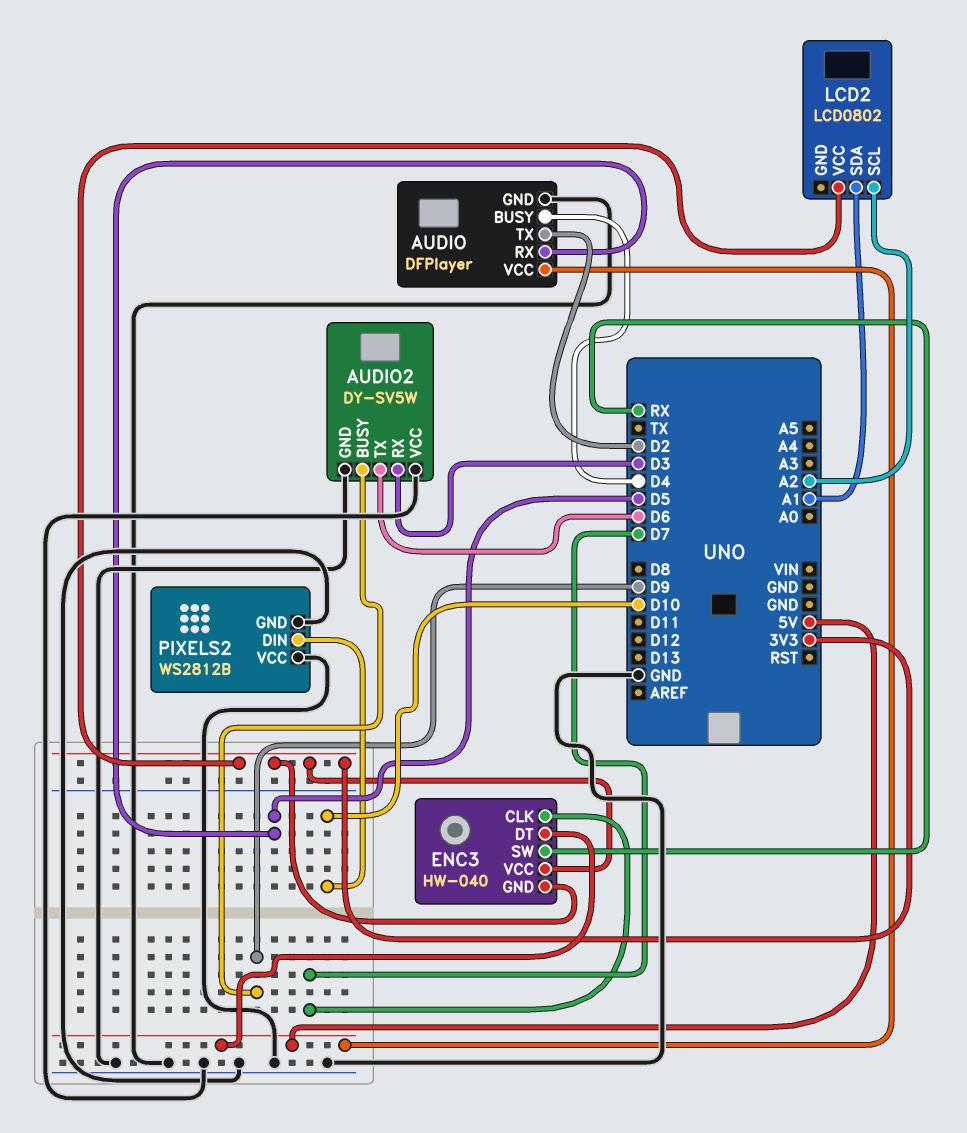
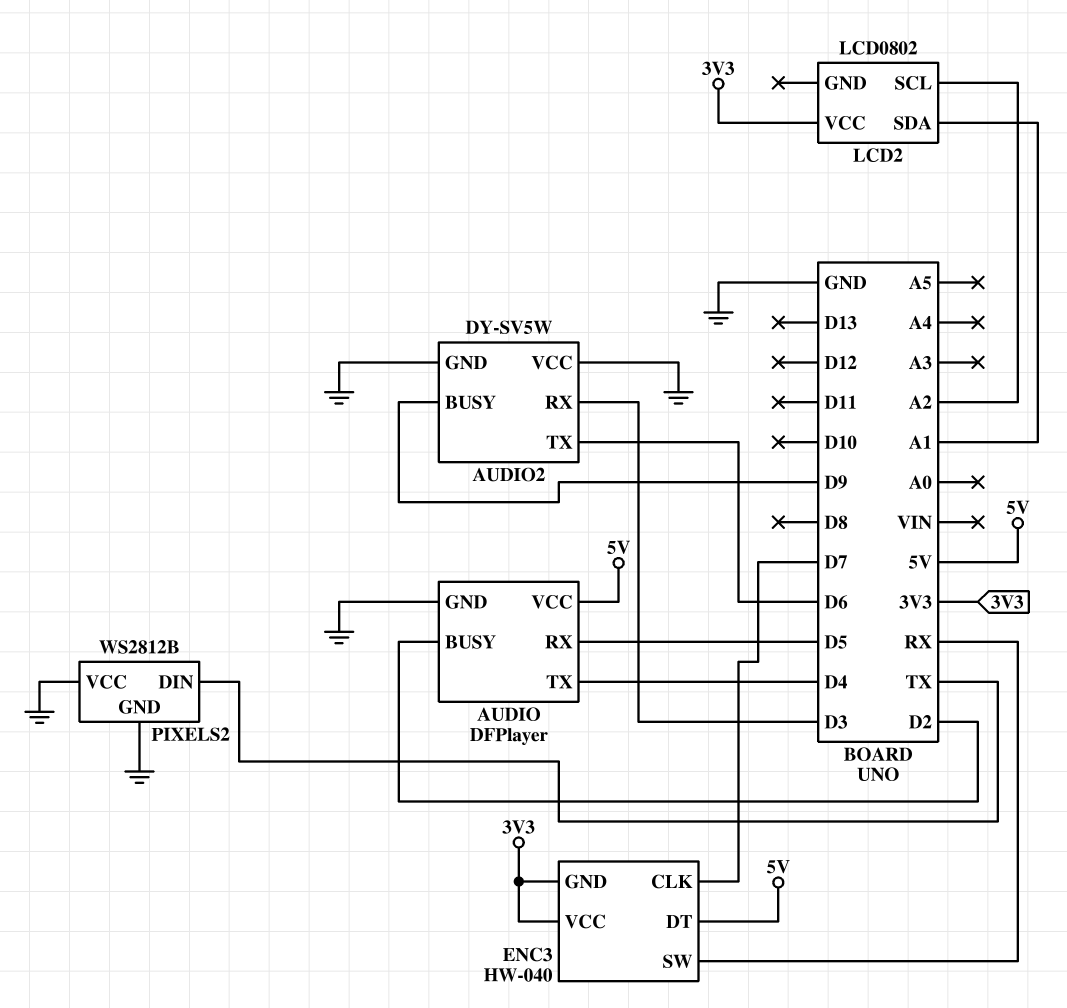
AUDIO pin BUSY: D4 -> D2
AUDIO pin TX: D2 -> D4
PIXELS2 pin DIN: D10 -> TX

